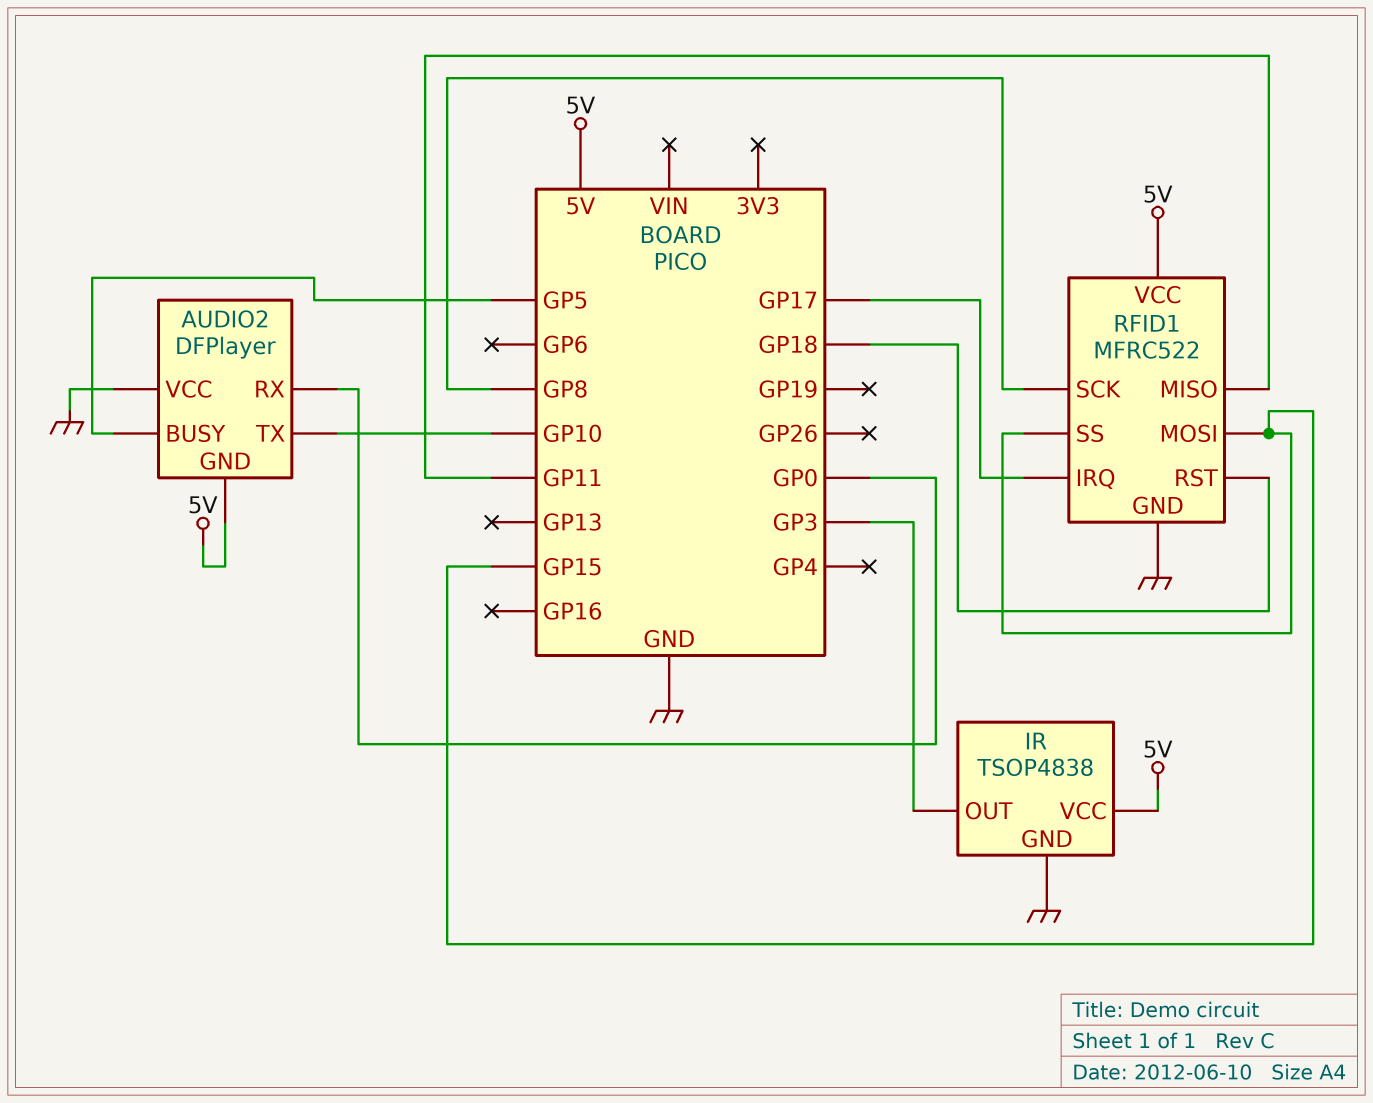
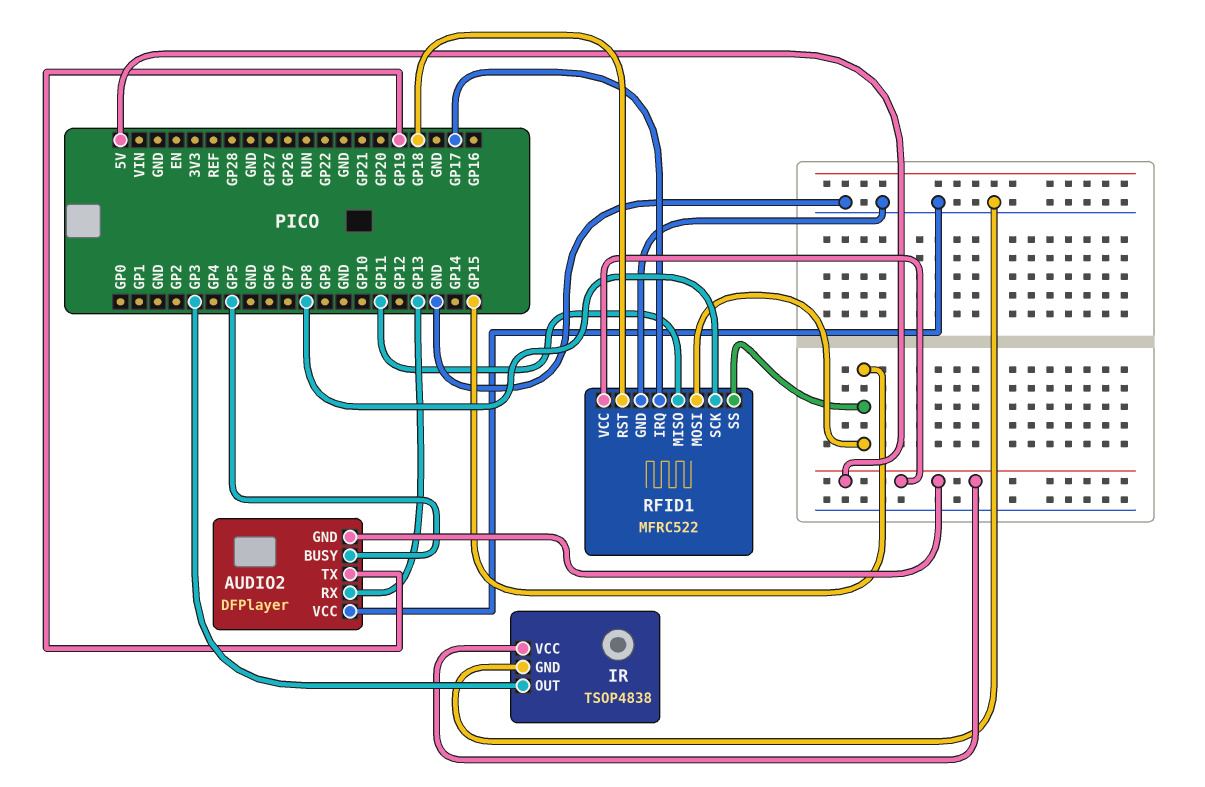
AUDIO2 pin RX: GP0 -> GP13
AUDIO2 pin TX: GP10 -> GP19

